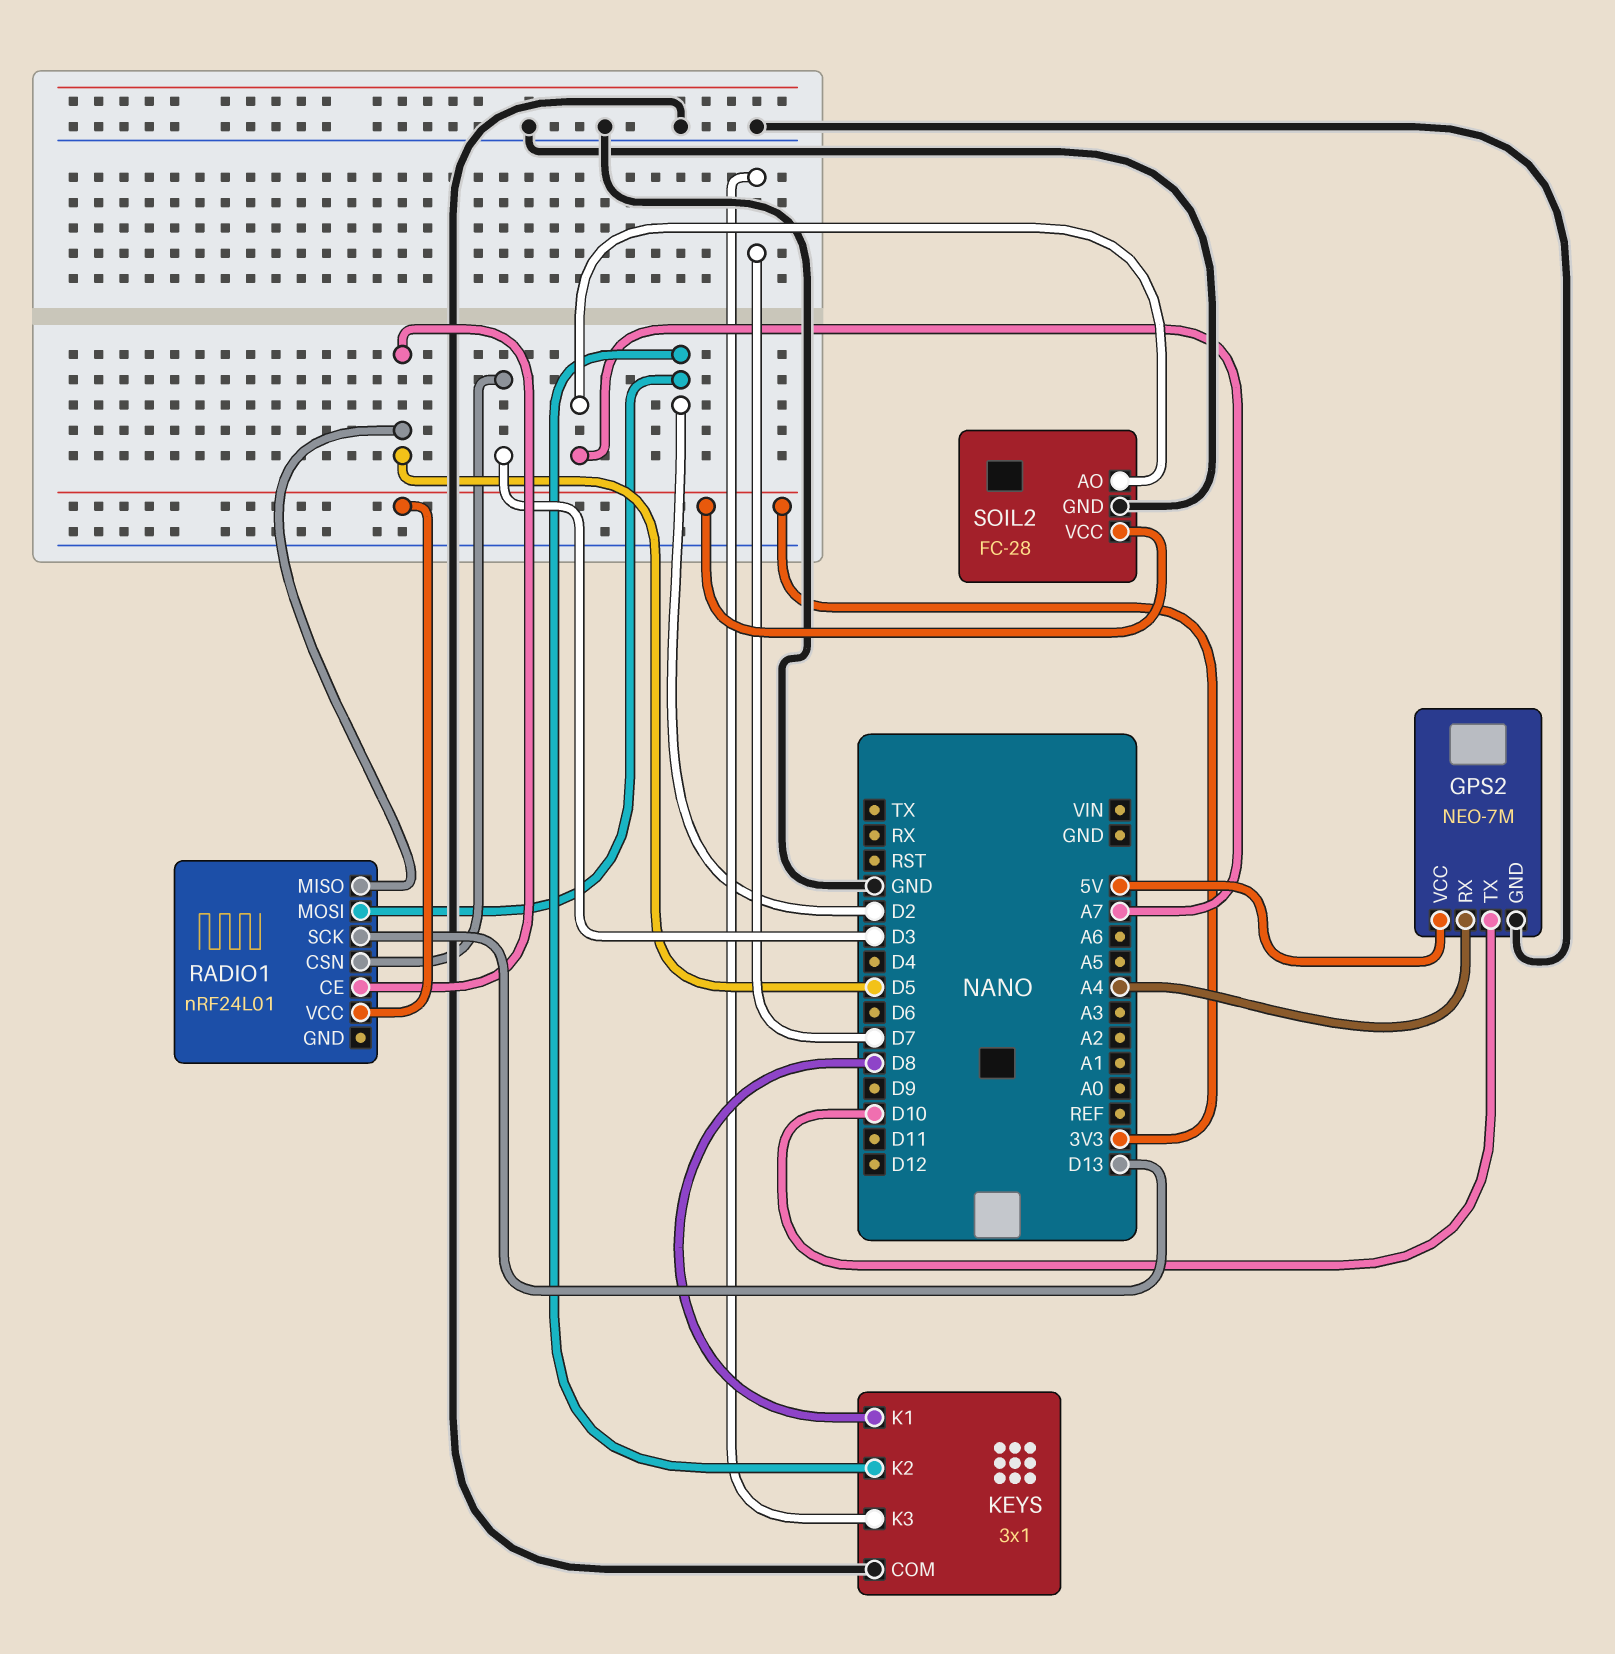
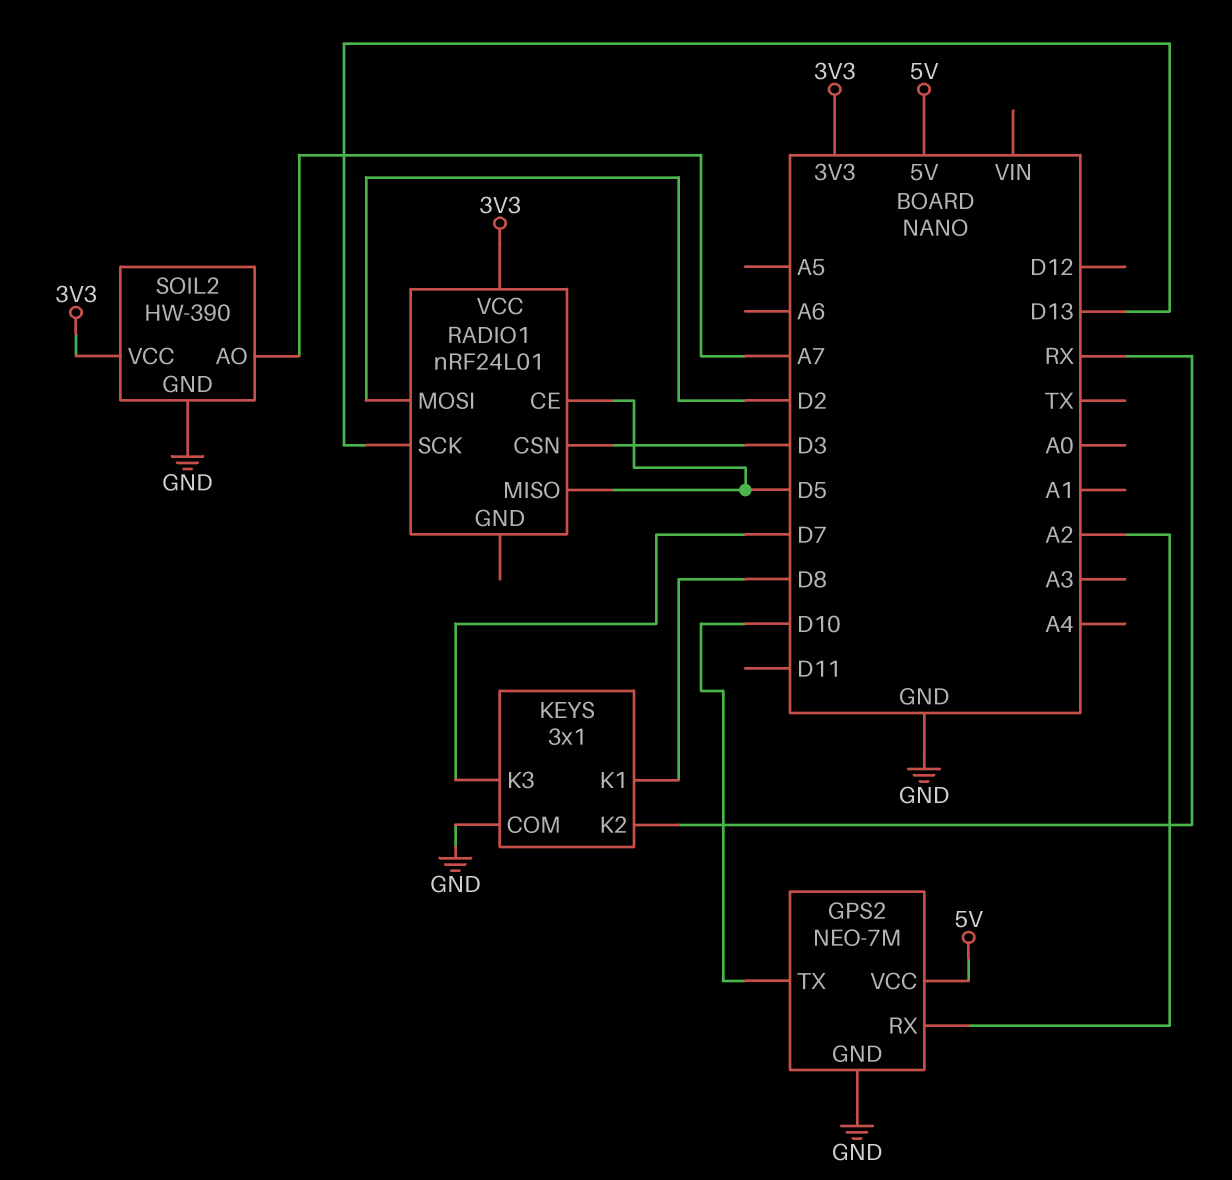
GPS2 pin RX: A4 -> A2
KEYS pin K2: D2 -> RX
SOIL2: FC-28 -> HW-390

